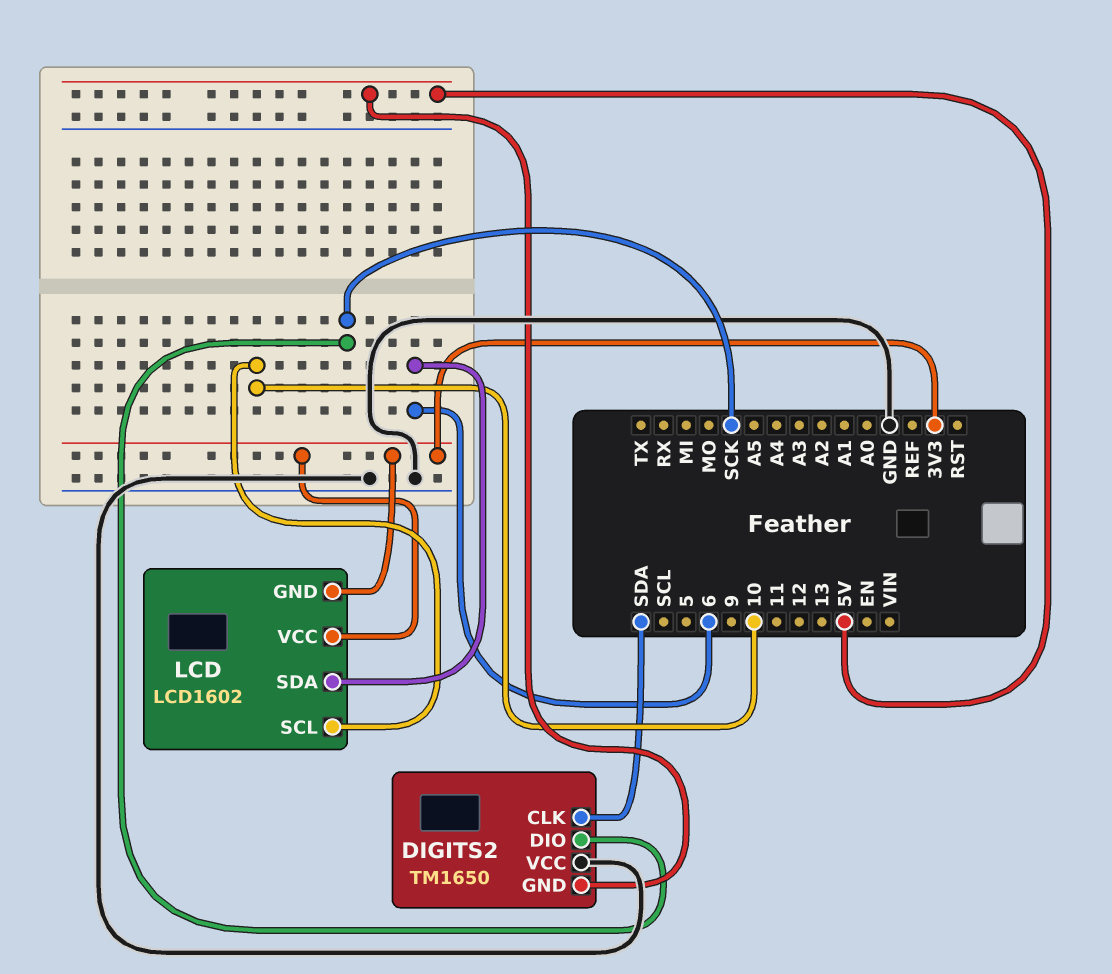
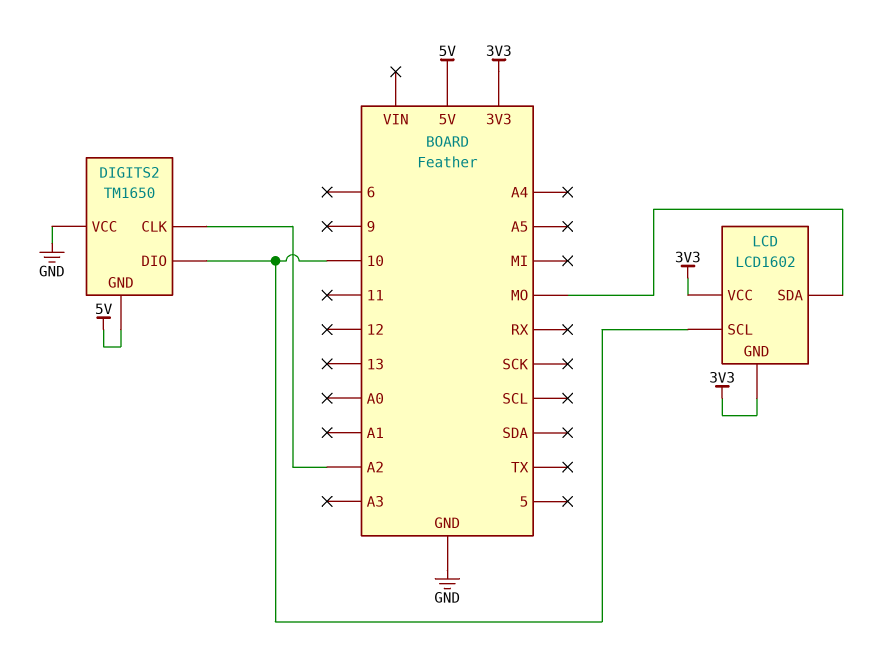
DIGITS2 pin CLK: SDA -> A2
DIGITS2 pin DIO: SCK -> 10
LCD pin SDA: 6 -> MO

